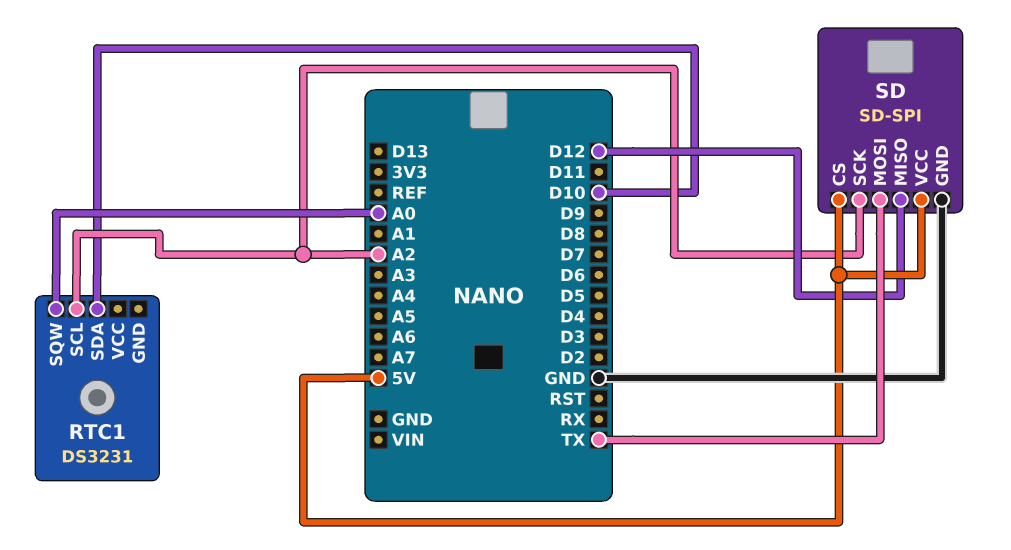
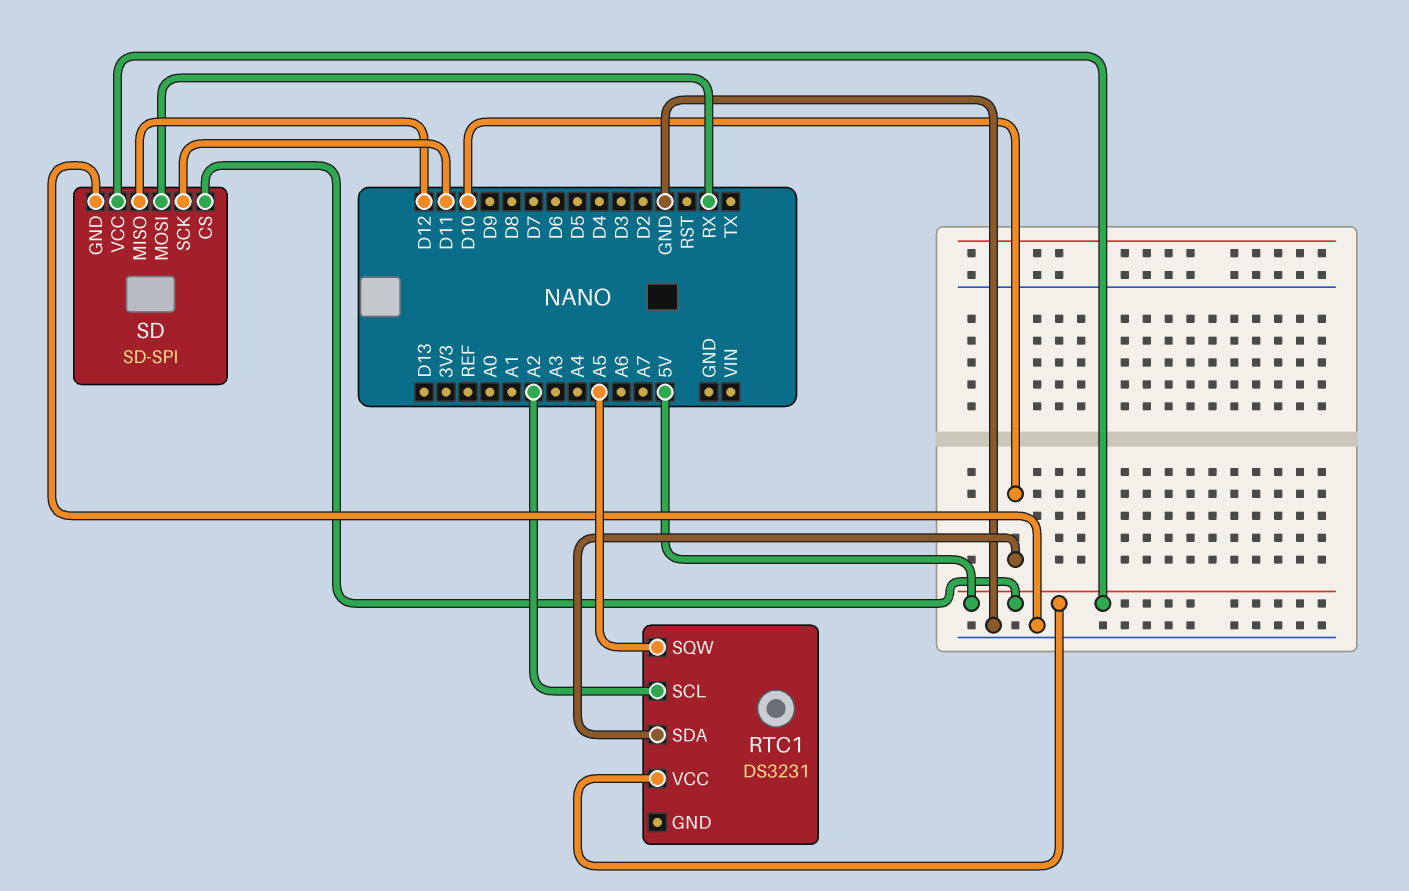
RTC1 pin SQW: A0 -> A5
RTC1 pin VCC: none -> 5V
SD pin MOSI: TX -> RX
SD pin SCK: A2 -> D11

